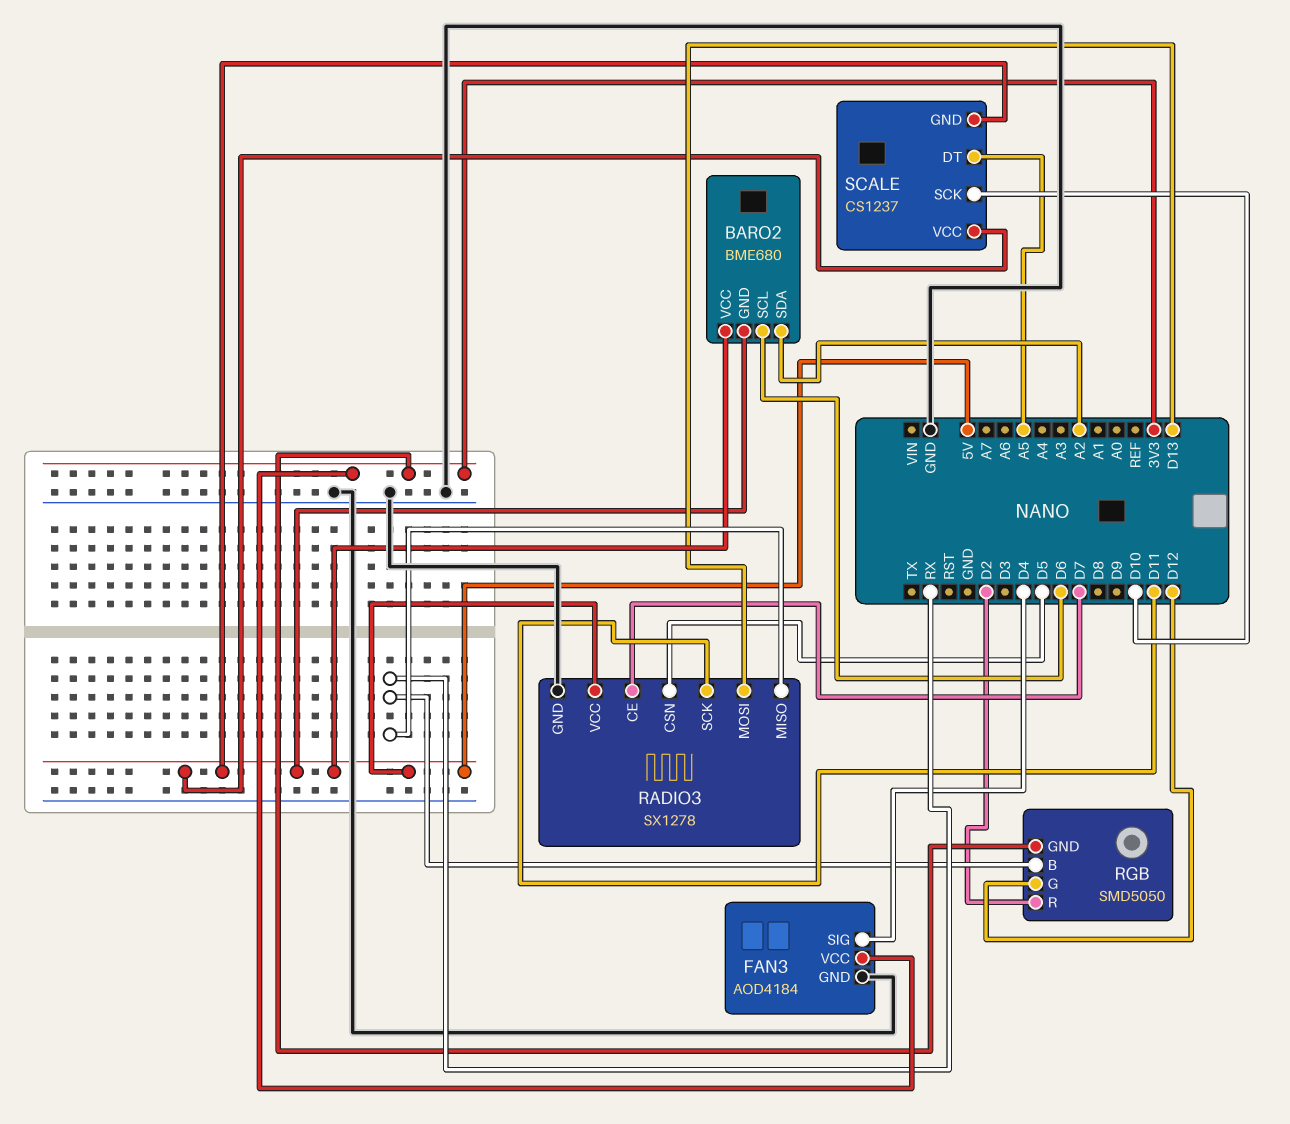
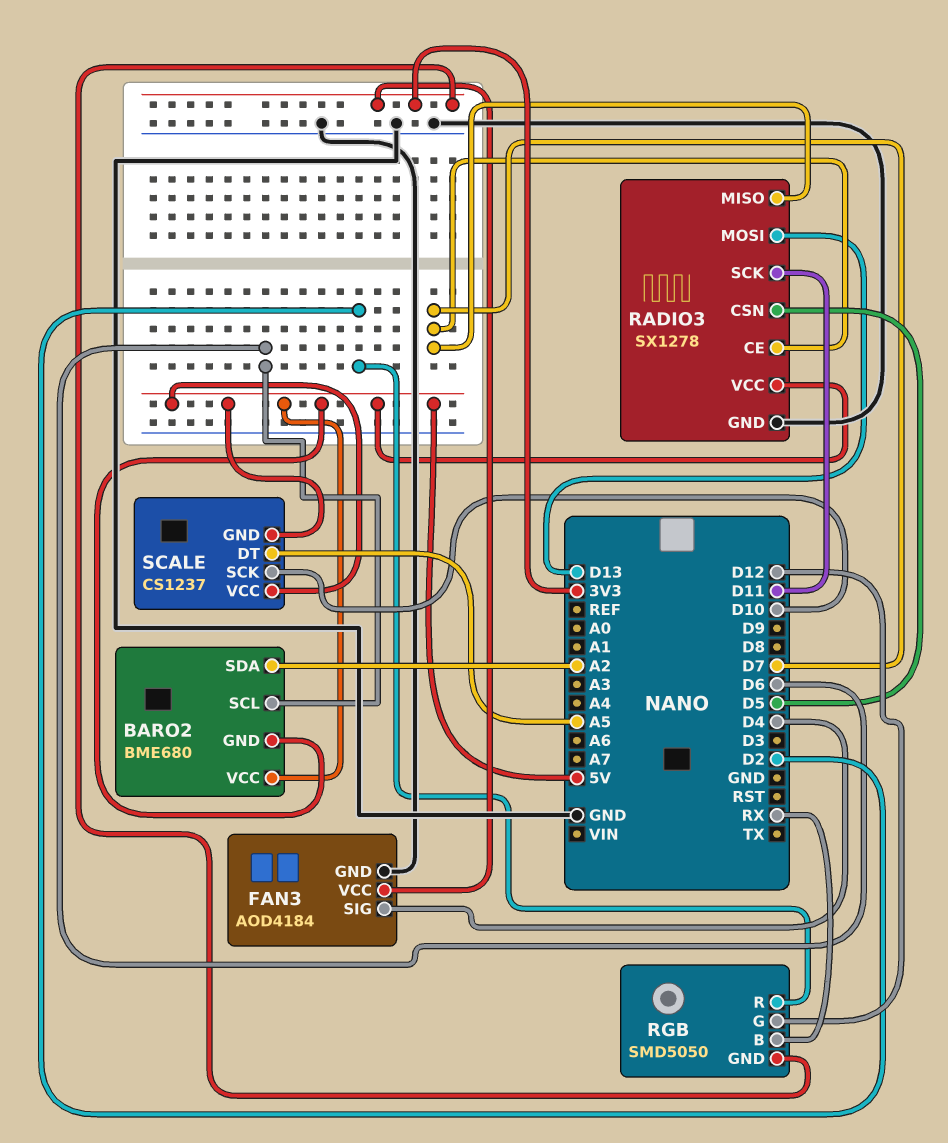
RADIO3 pin MISO: RX -> D7

